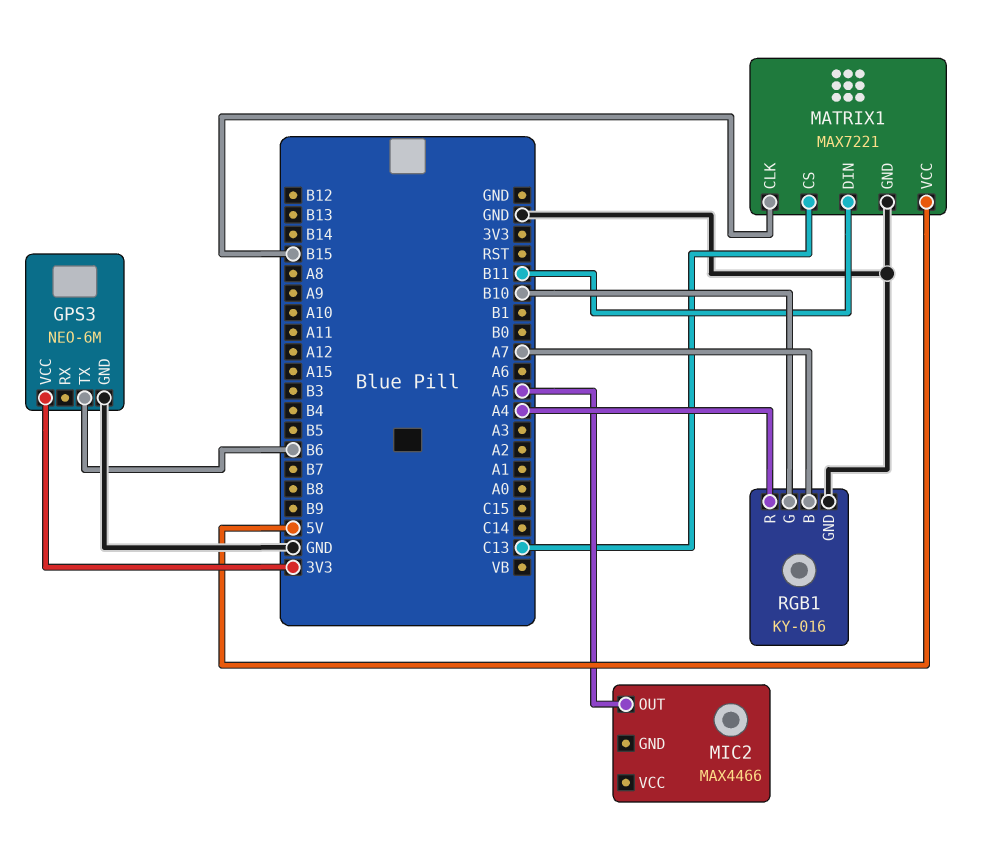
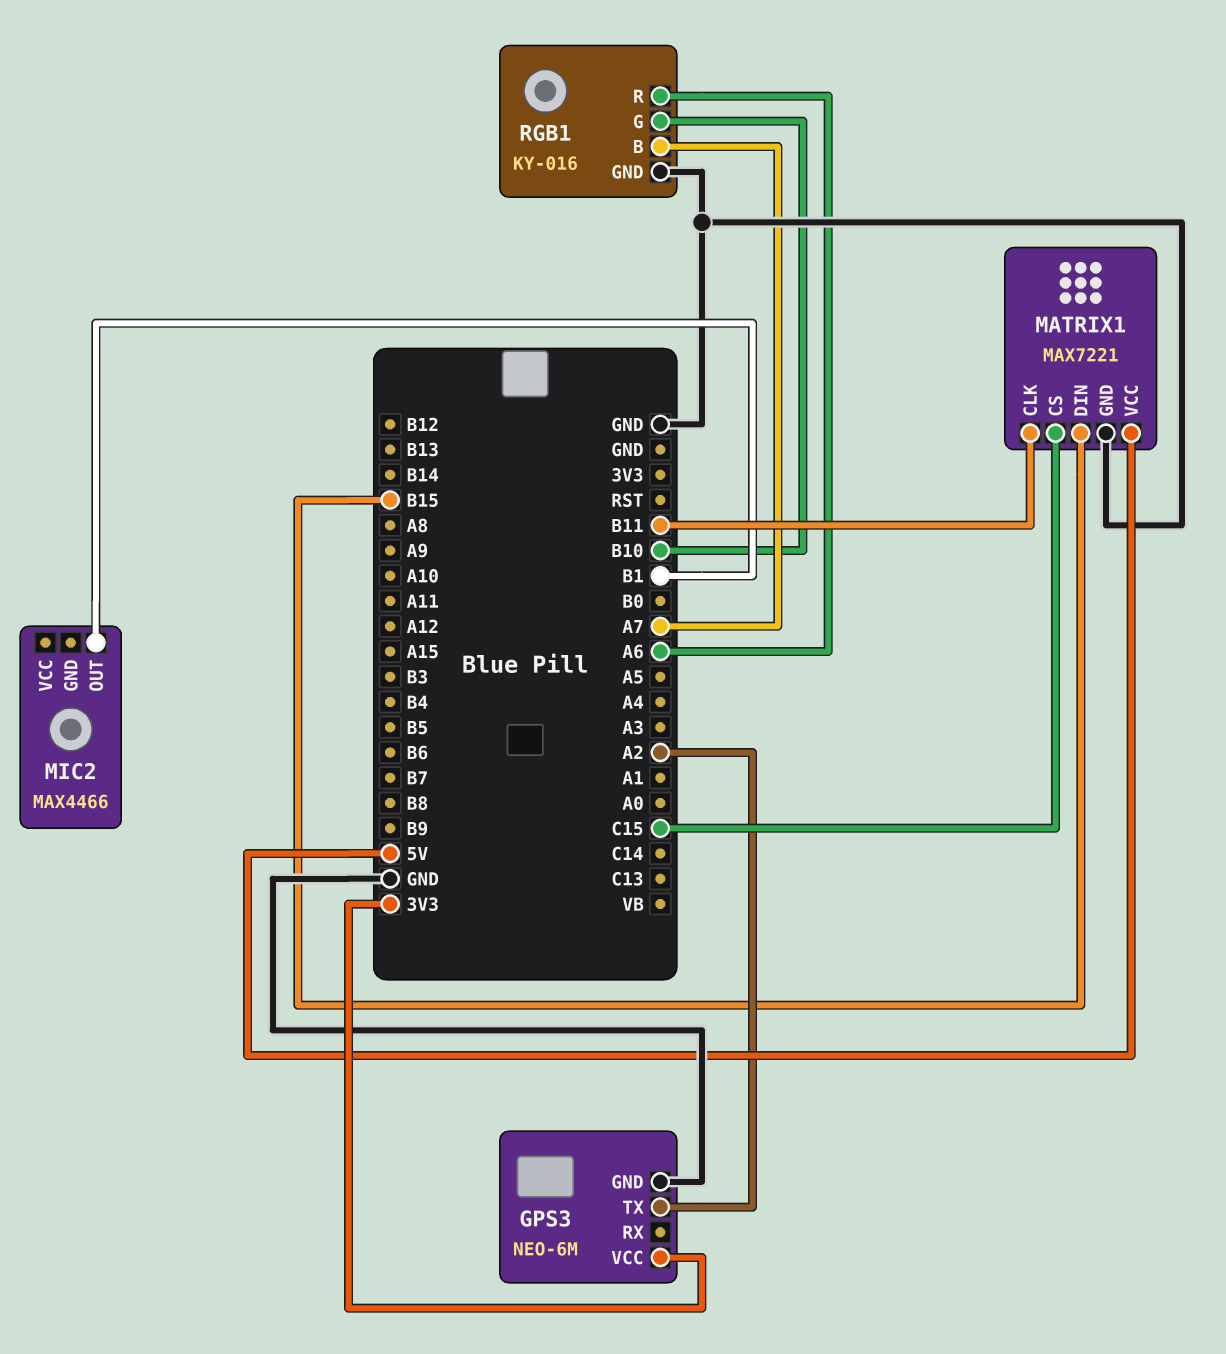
GPS3 pin TX: B6 -> A2
MATRIX1 pin CLK: B15 -> B11
MATRIX1 pin CS: C13 -> C15
MATRIX1 pin DIN: B11 -> B15
MIC2 pin OUT: A5 -> B1
RGB1 pin R: A4 -> A6

